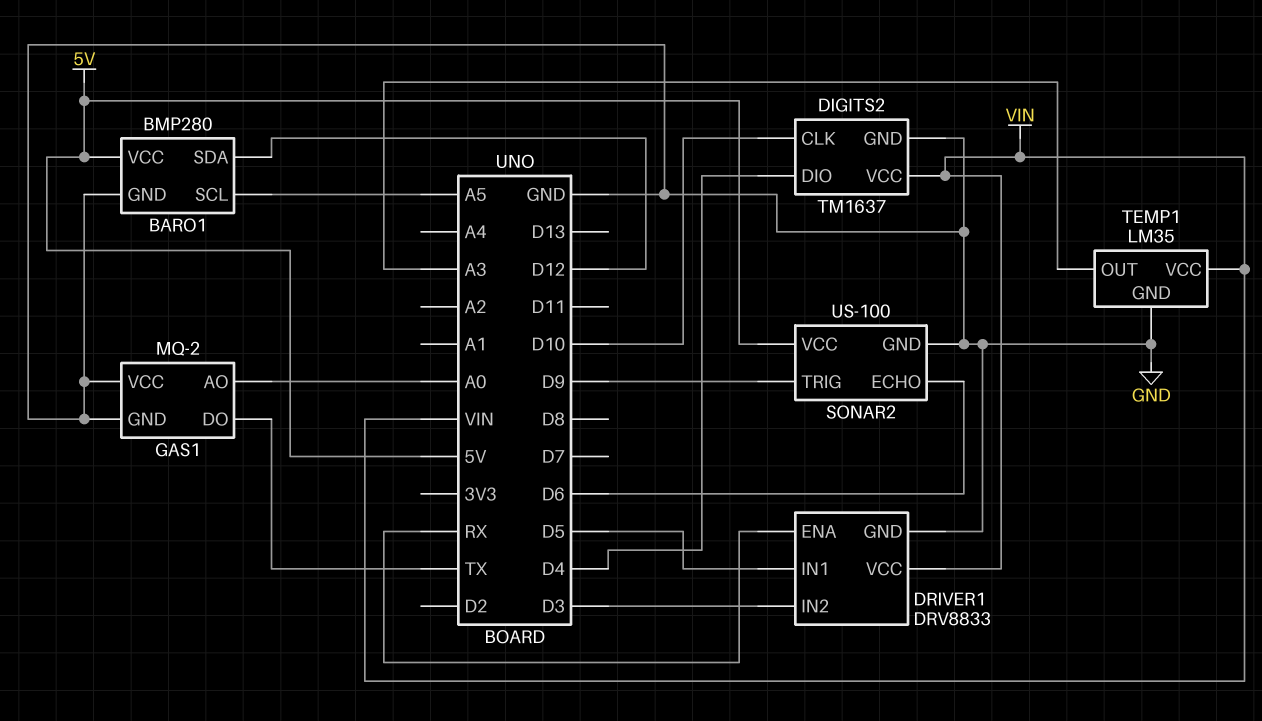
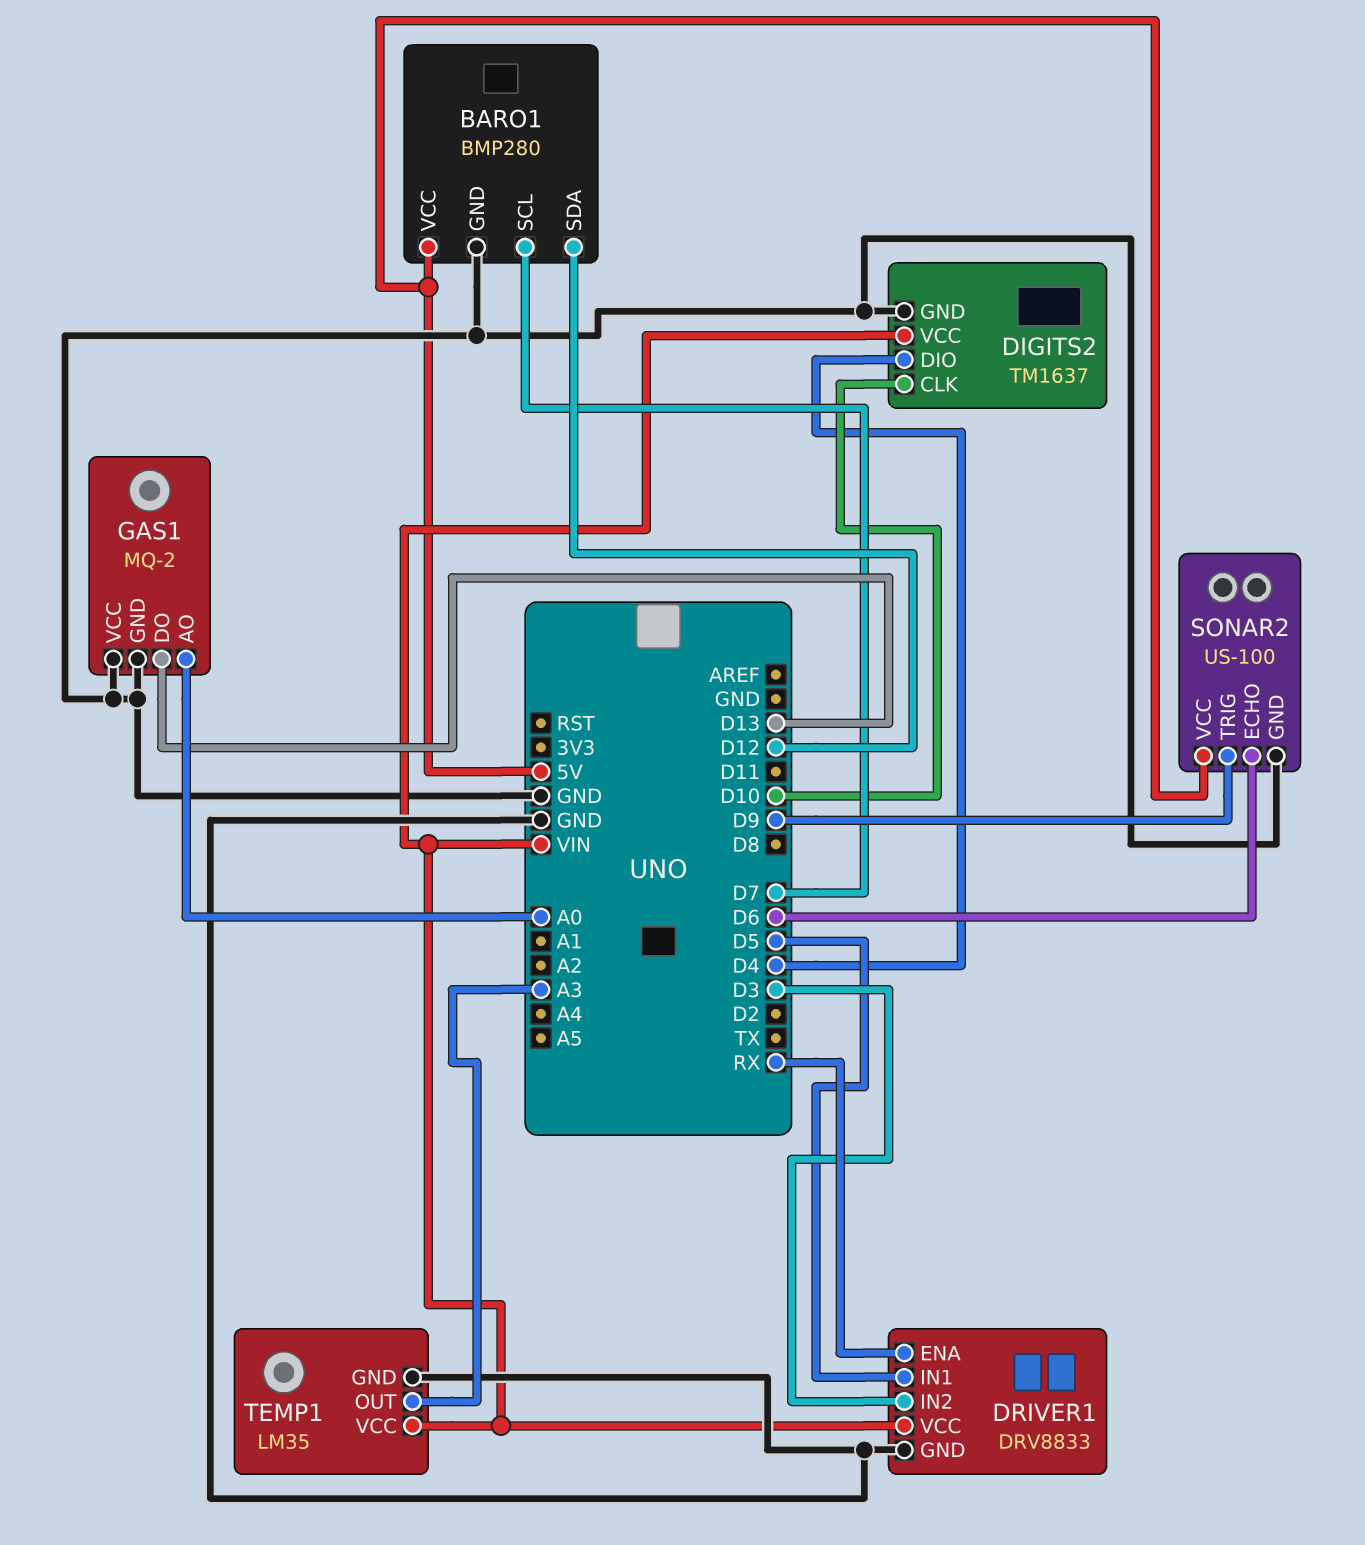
BARO1 pin SCL: A5 -> D7
GAS1 pin DO: TX -> D13

